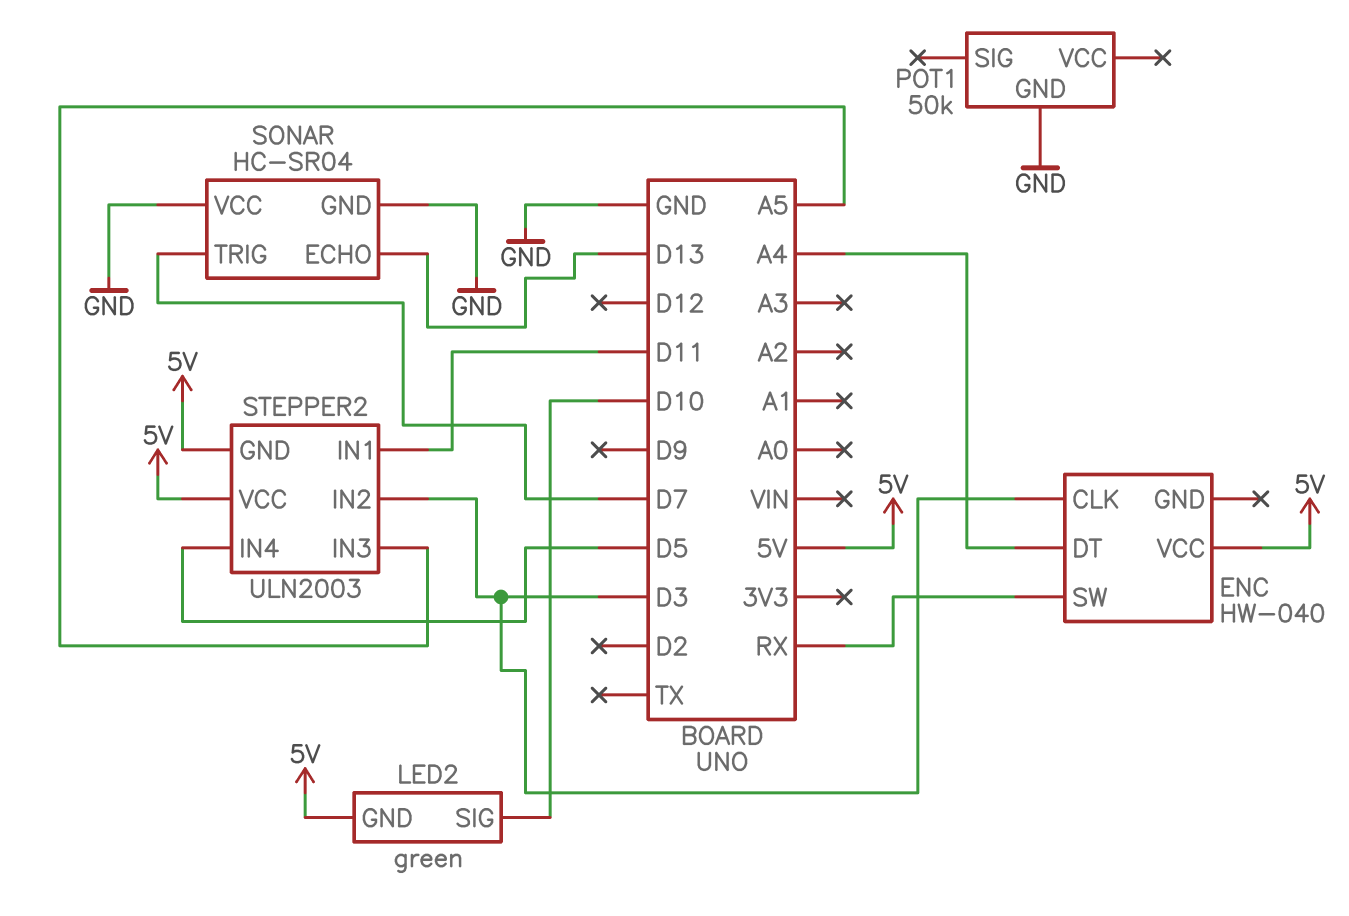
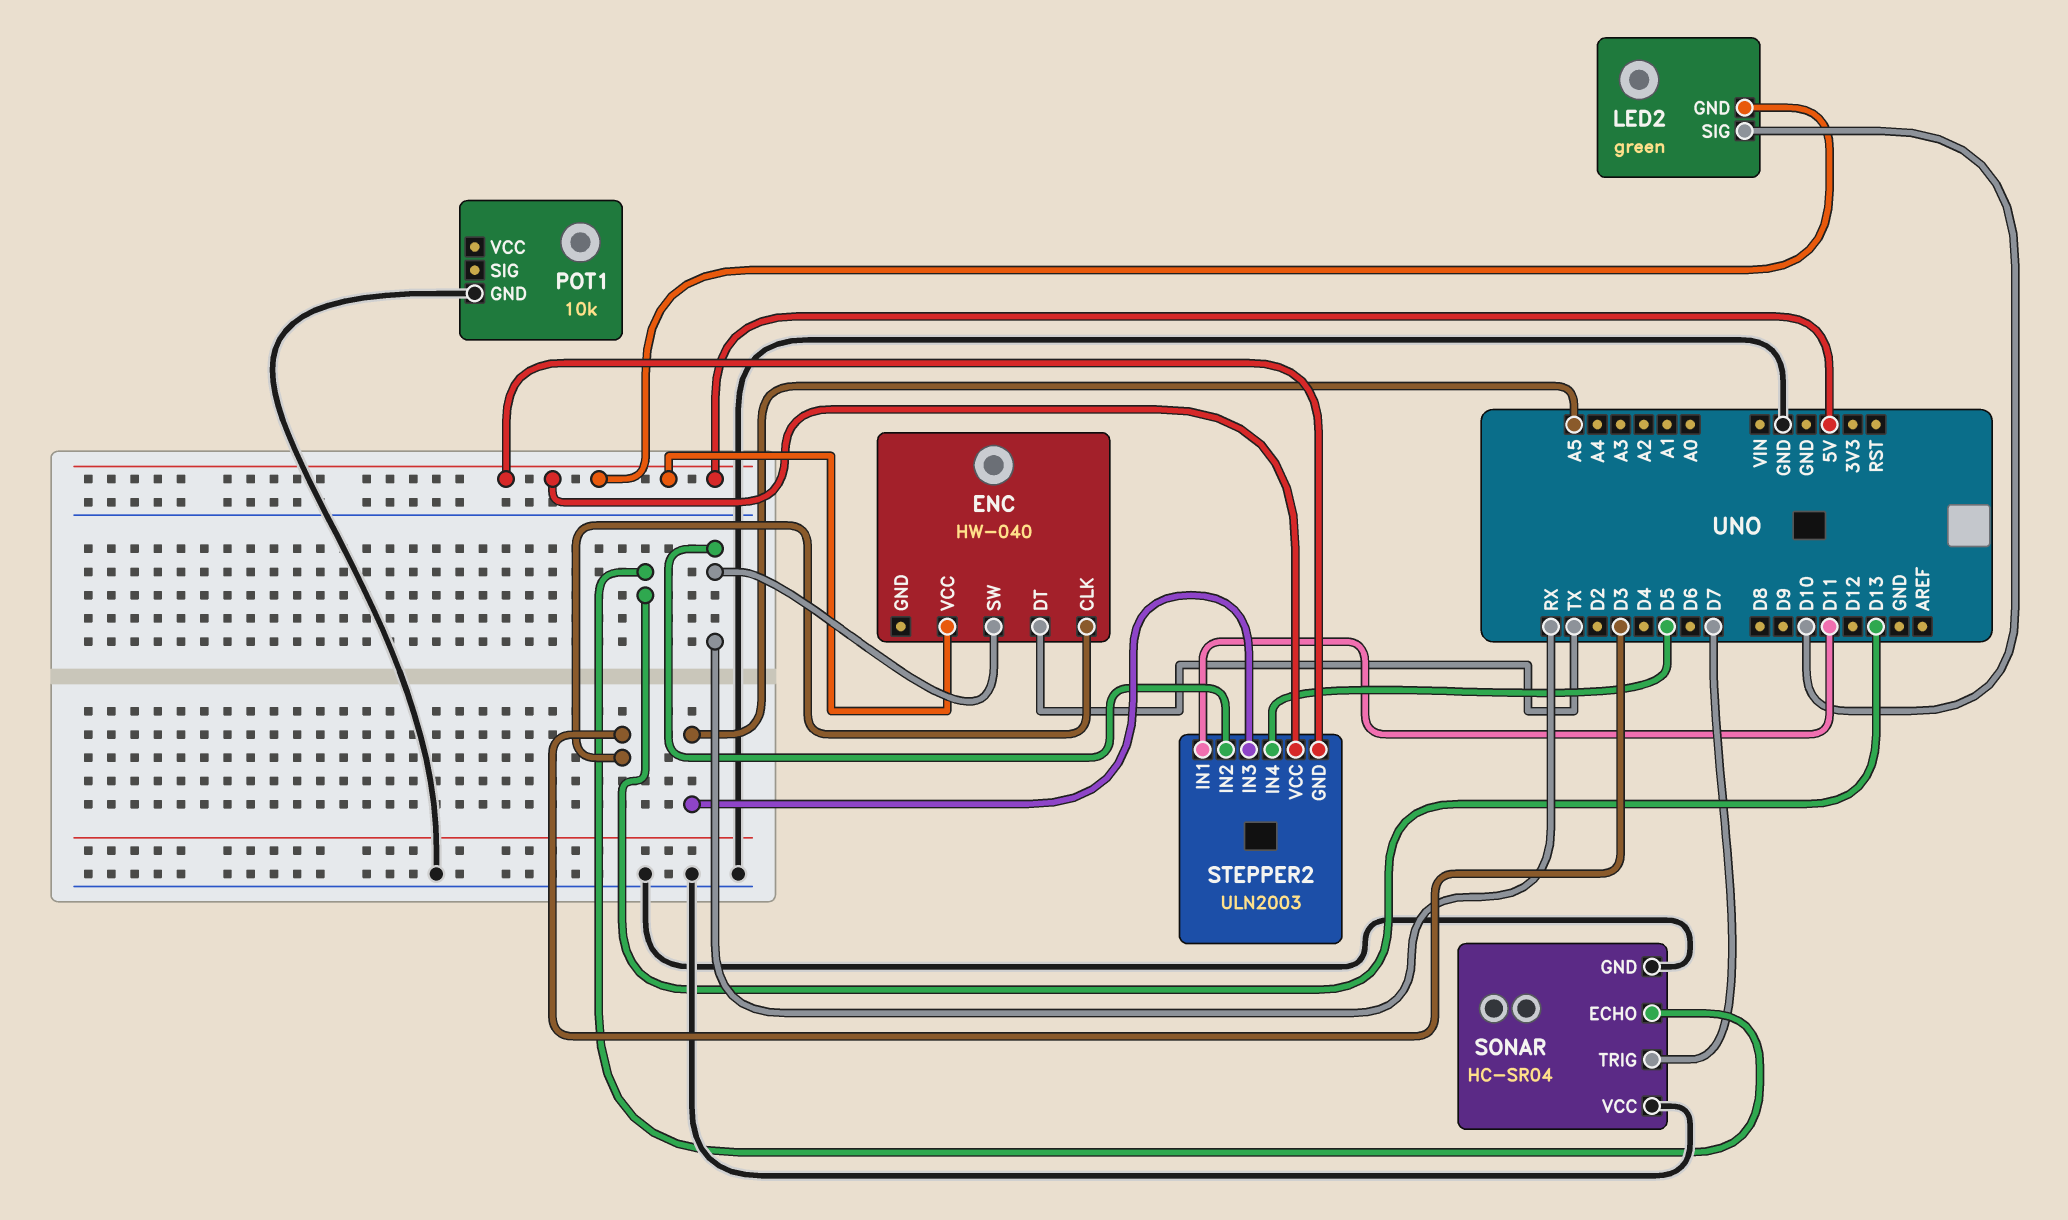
ENC pin DT: A4 -> TX
POT1: 50k -> 10k
STEPPER2 pin IN2: D3 -> RX

